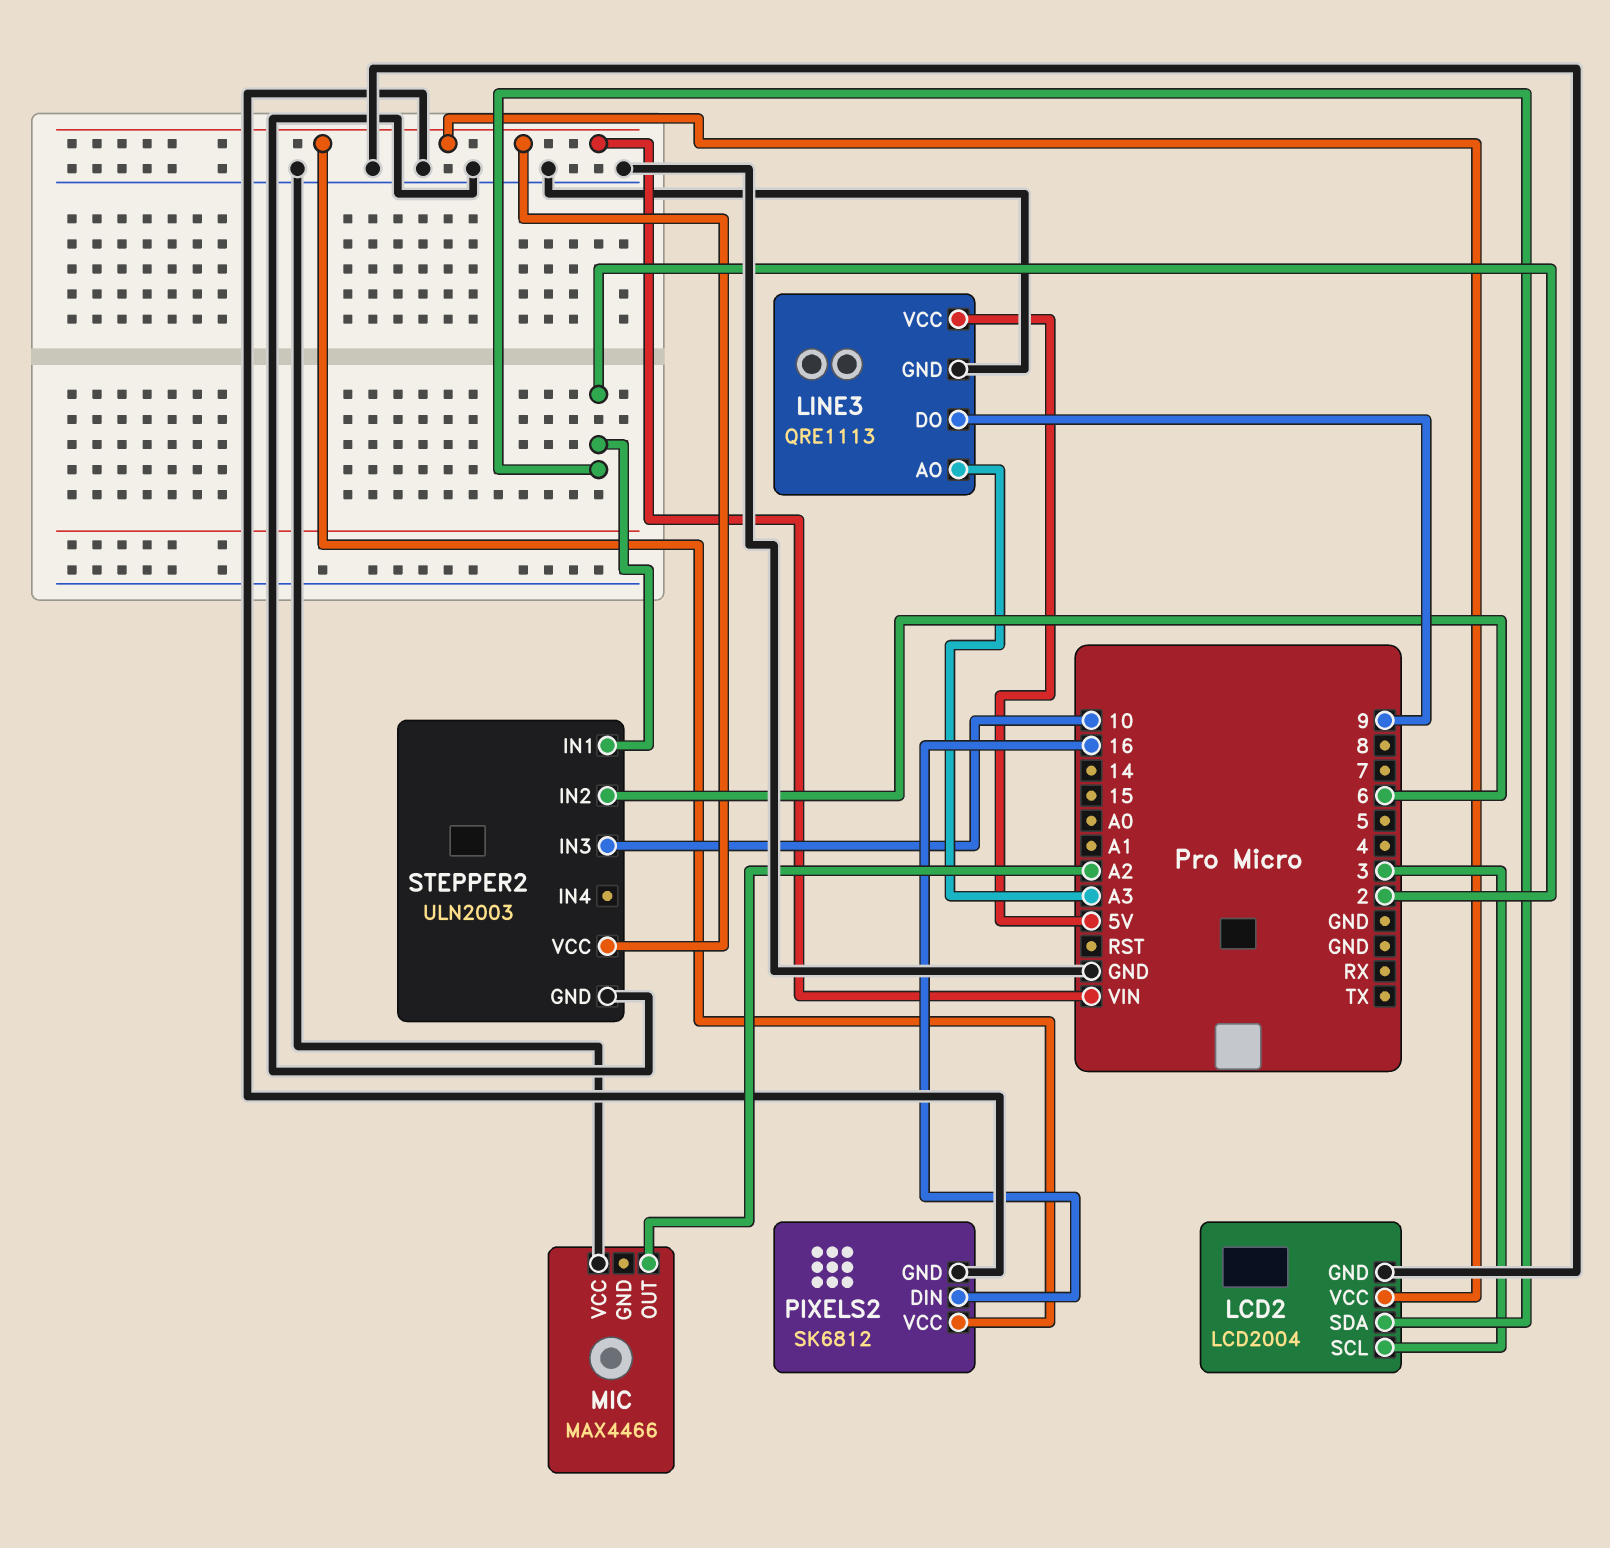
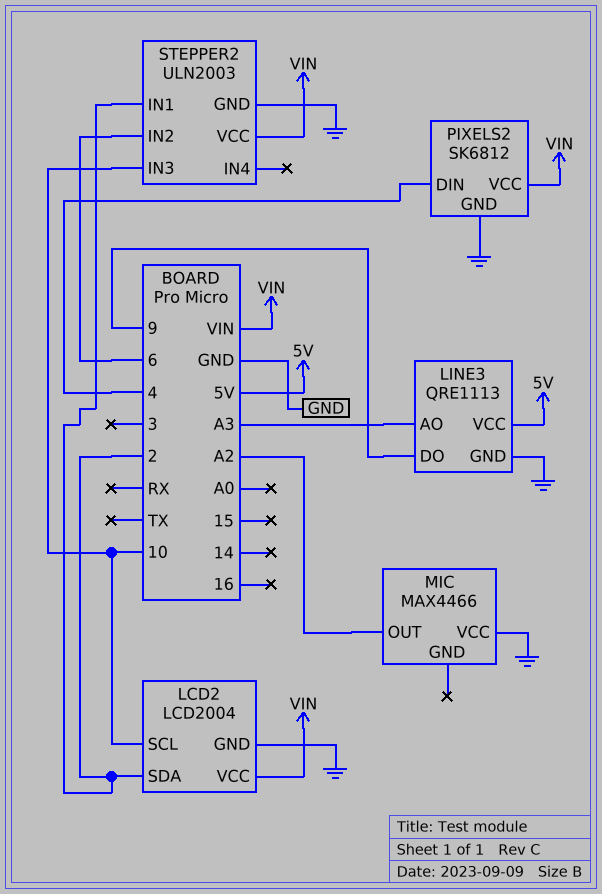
LCD2 pin SCL: 3 -> 10
PIXELS2 pin DIN: 16 -> 4

